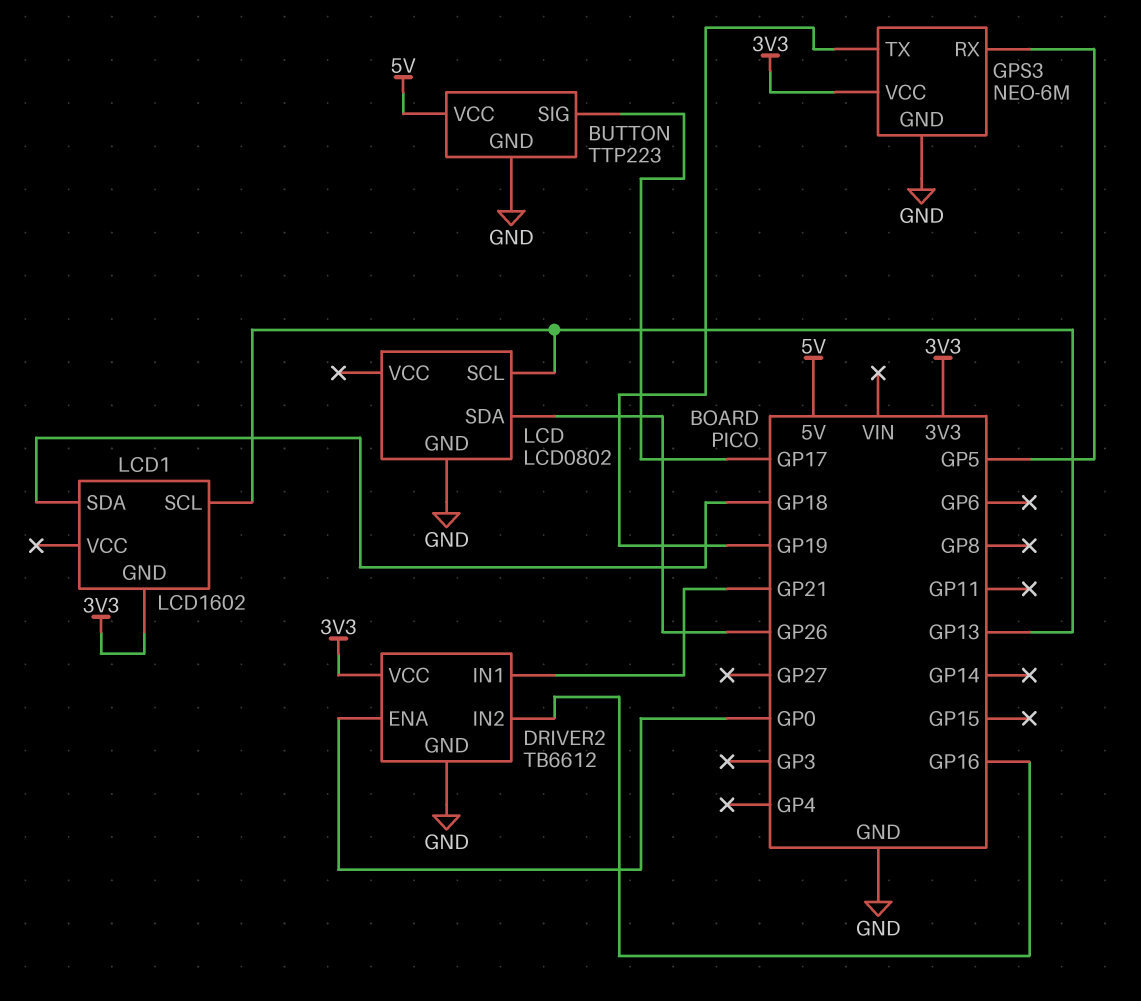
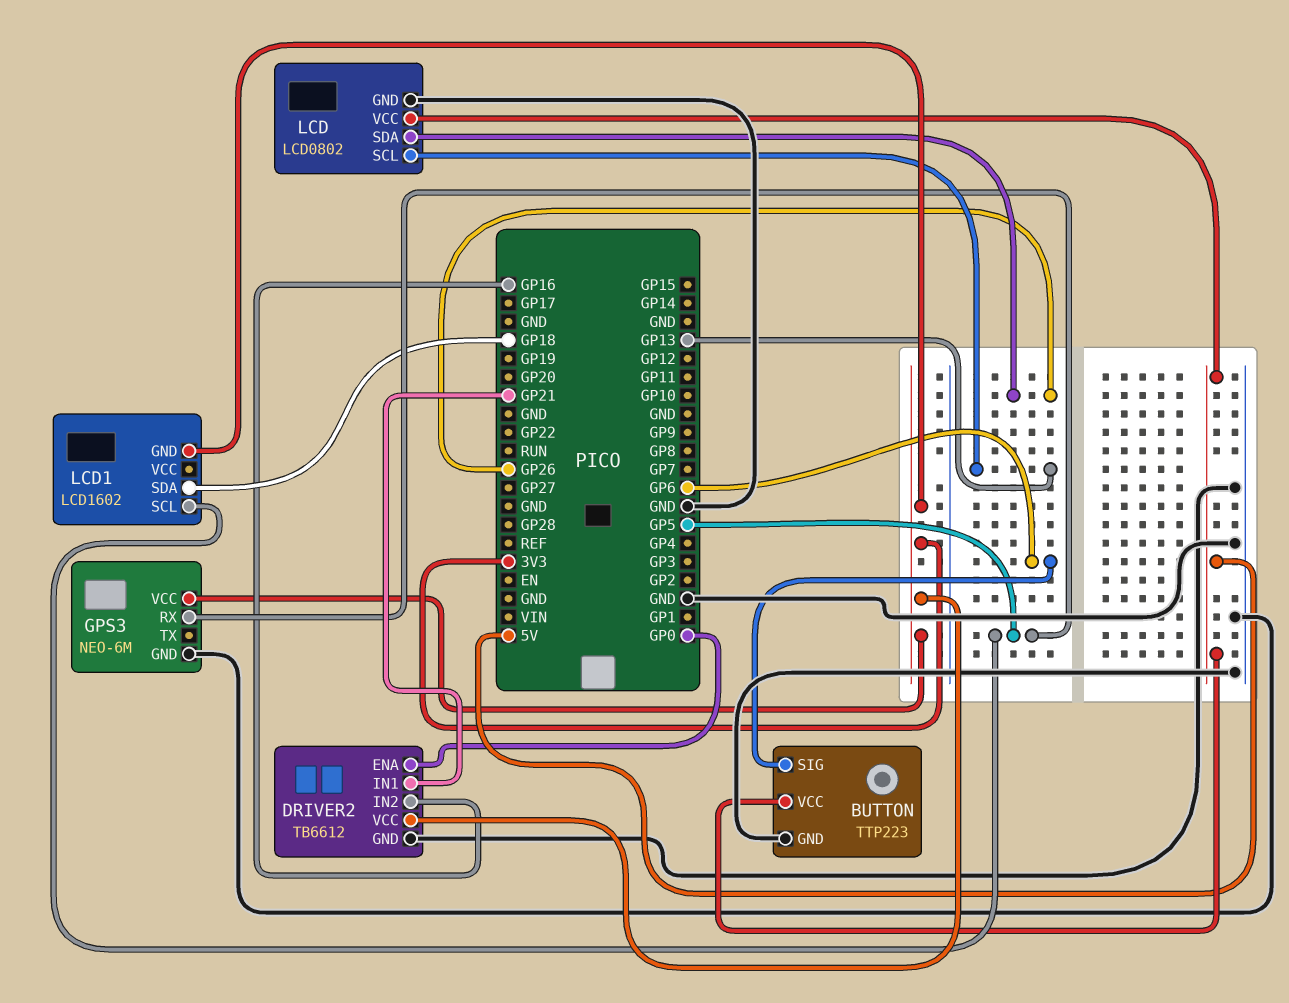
BUTTON pin SIG: GP17 -> GP6
GPS3 pin TX: GP19 -> none
LCD pin VCC: none -> 5V
LCD1 pin SCL: GP13 -> GP5

